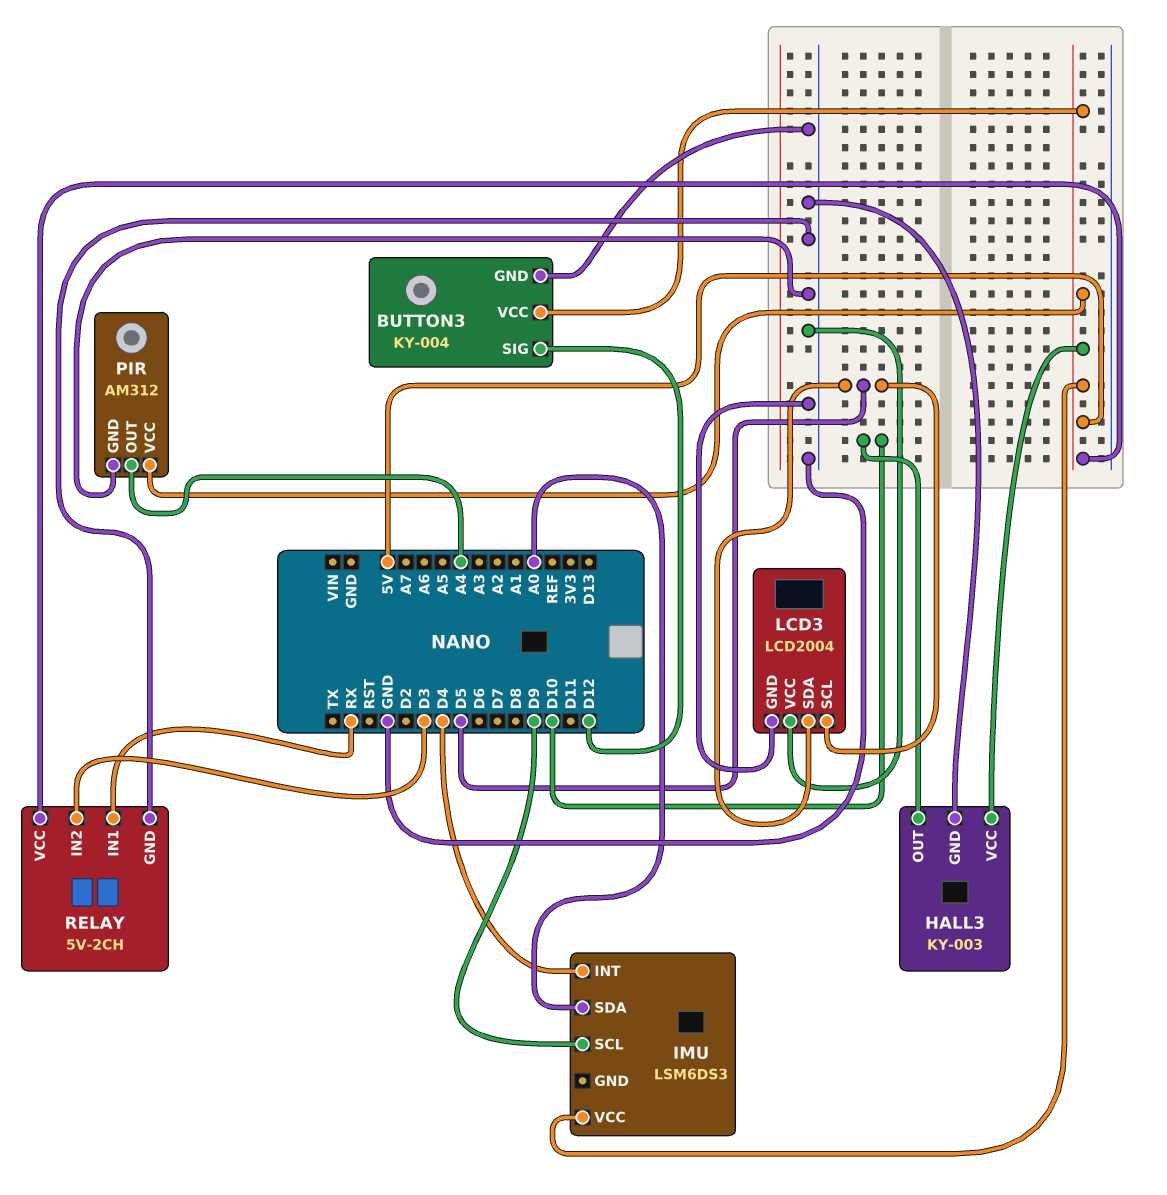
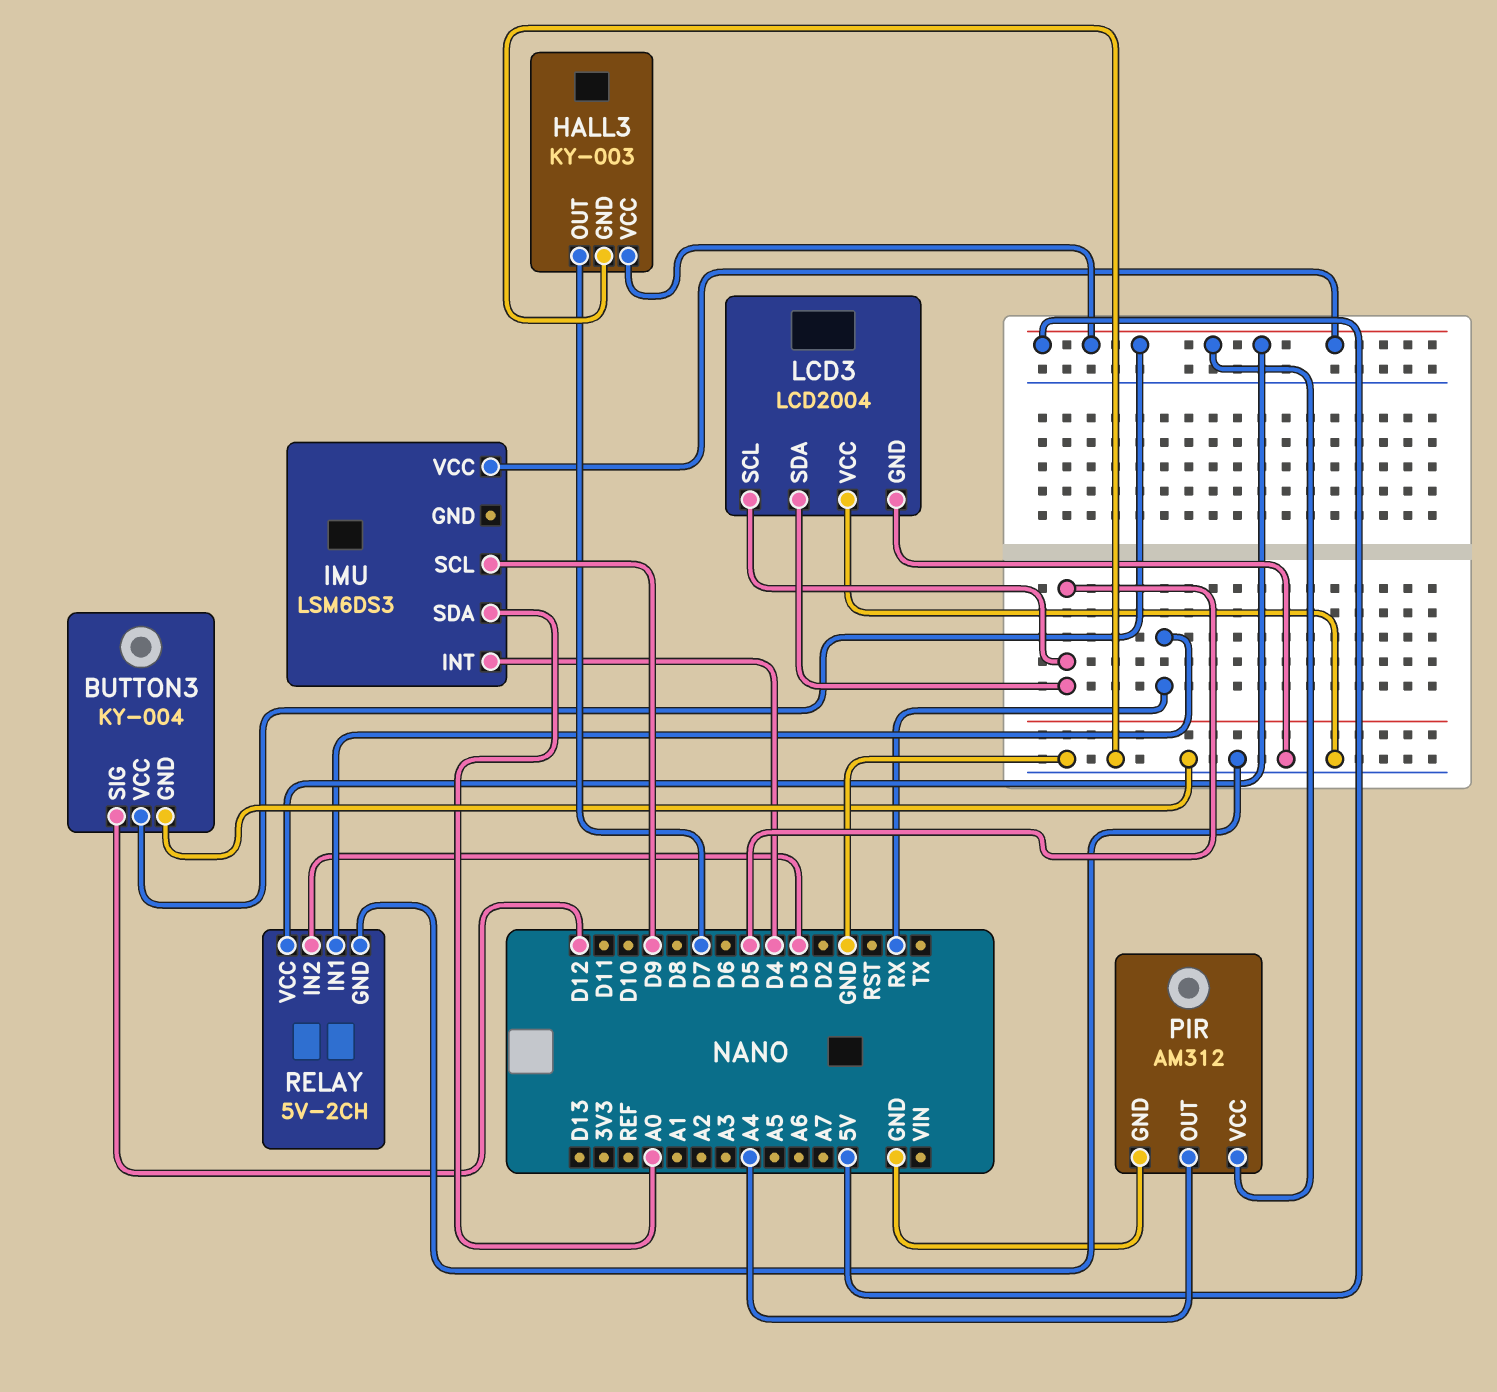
HALL3 pin OUT: D10 -> D7

